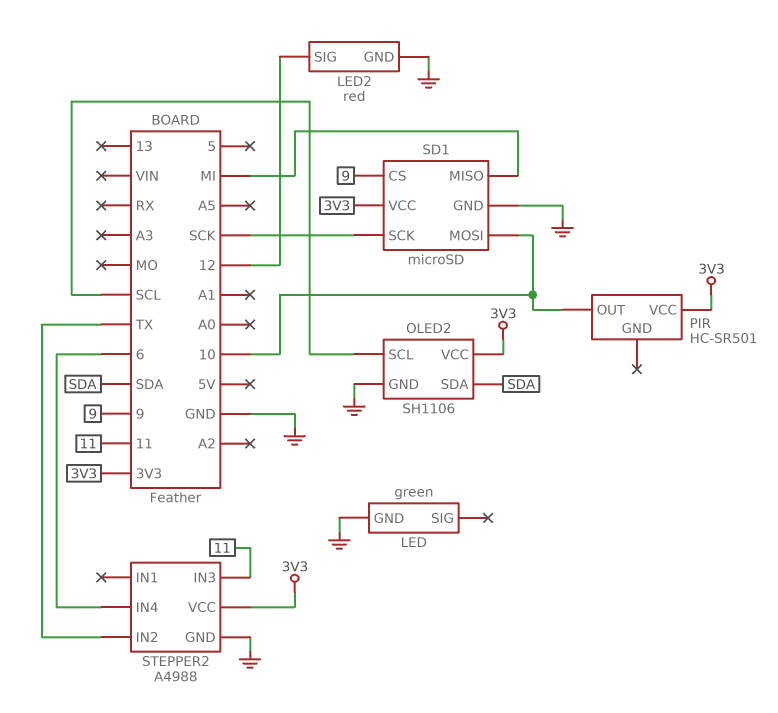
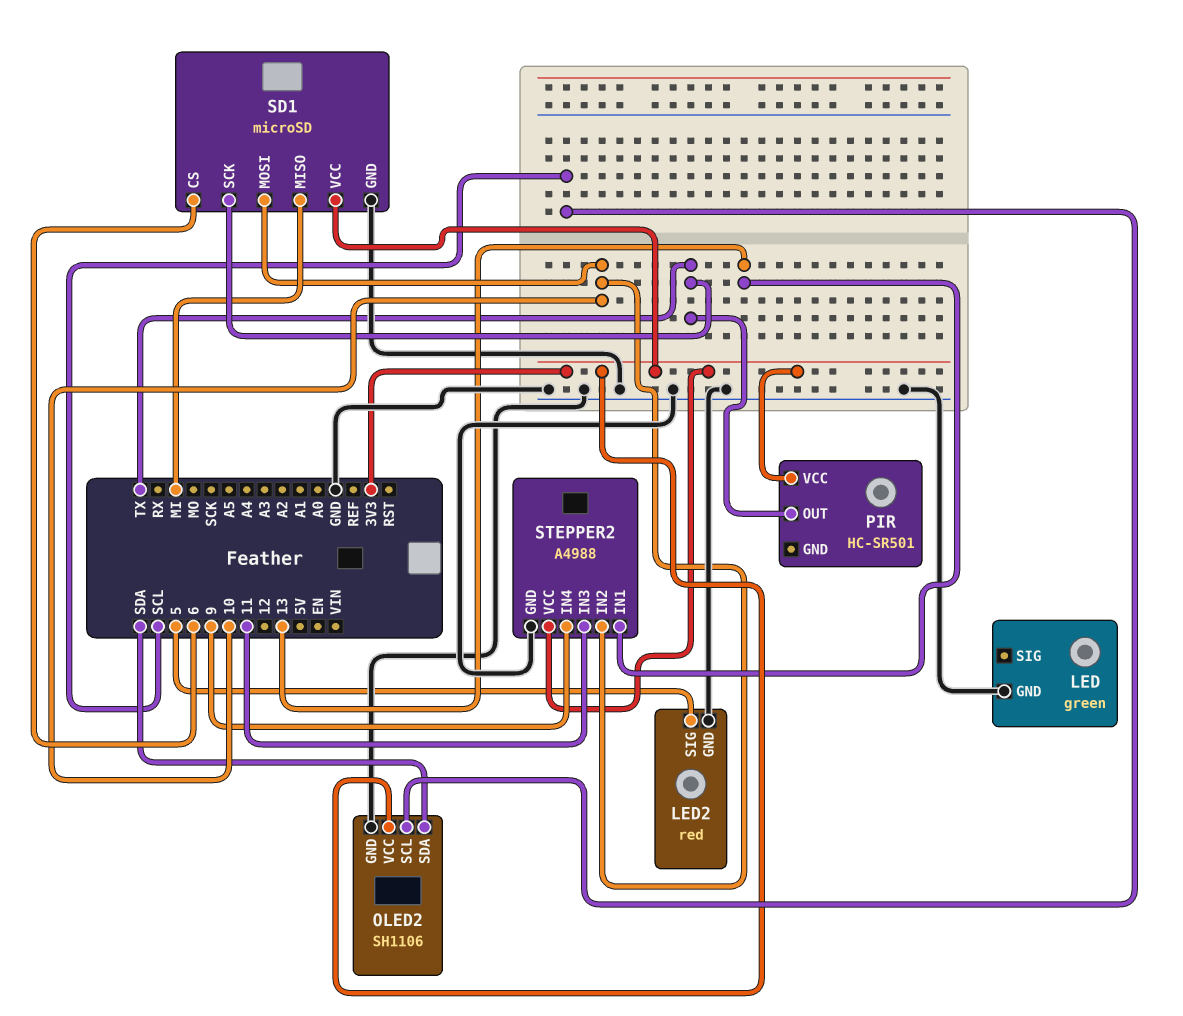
LED2 pin SIG: 12 -> 5
PIR pin OUT: 10 -> TX
SD1 pin CS: 9 -> 6
SD1 pin SCK: SCK -> TX
STEPPER2 pin IN1: none -> 13
STEPPER2 pin IN2: TX -> 10
STEPPER2 pin IN4: 6 -> 9

